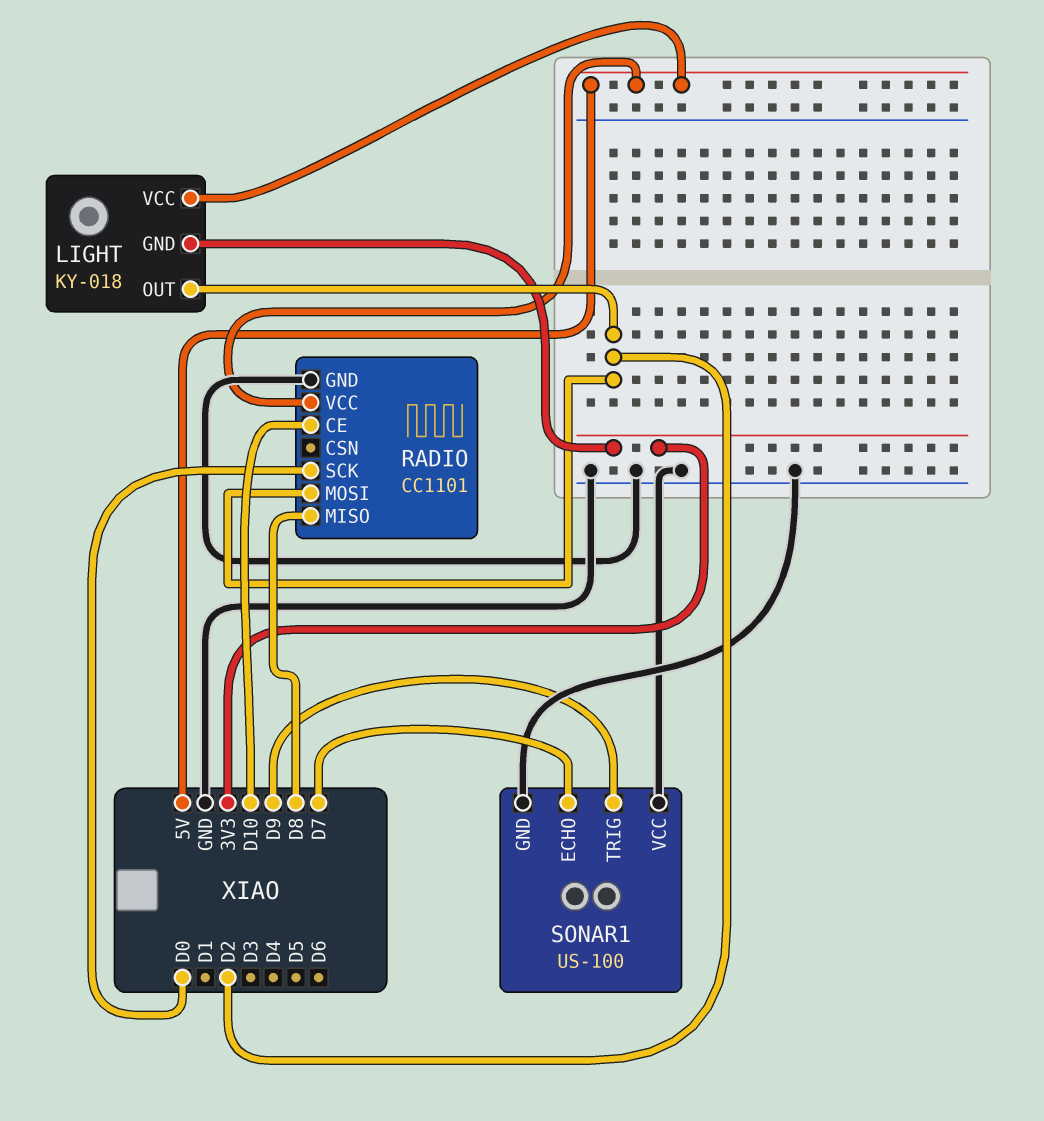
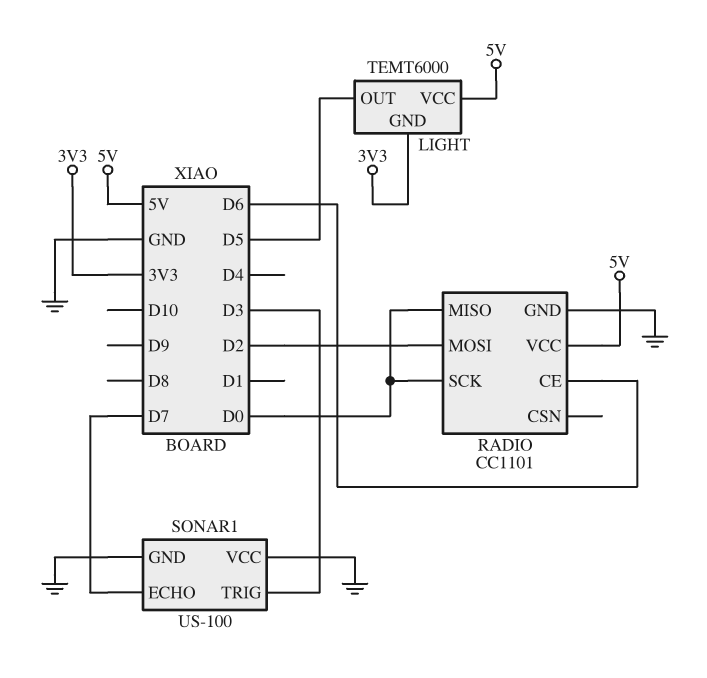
LIGHT: KY-018 -> TEMT6000
LIGHT pin OUT: D2 -> D5
RADIO pin CE: D10 -> D6
RADIO pin MISO: D8 -> D0
SONAR1 pin TRIG: D9 -> D3

